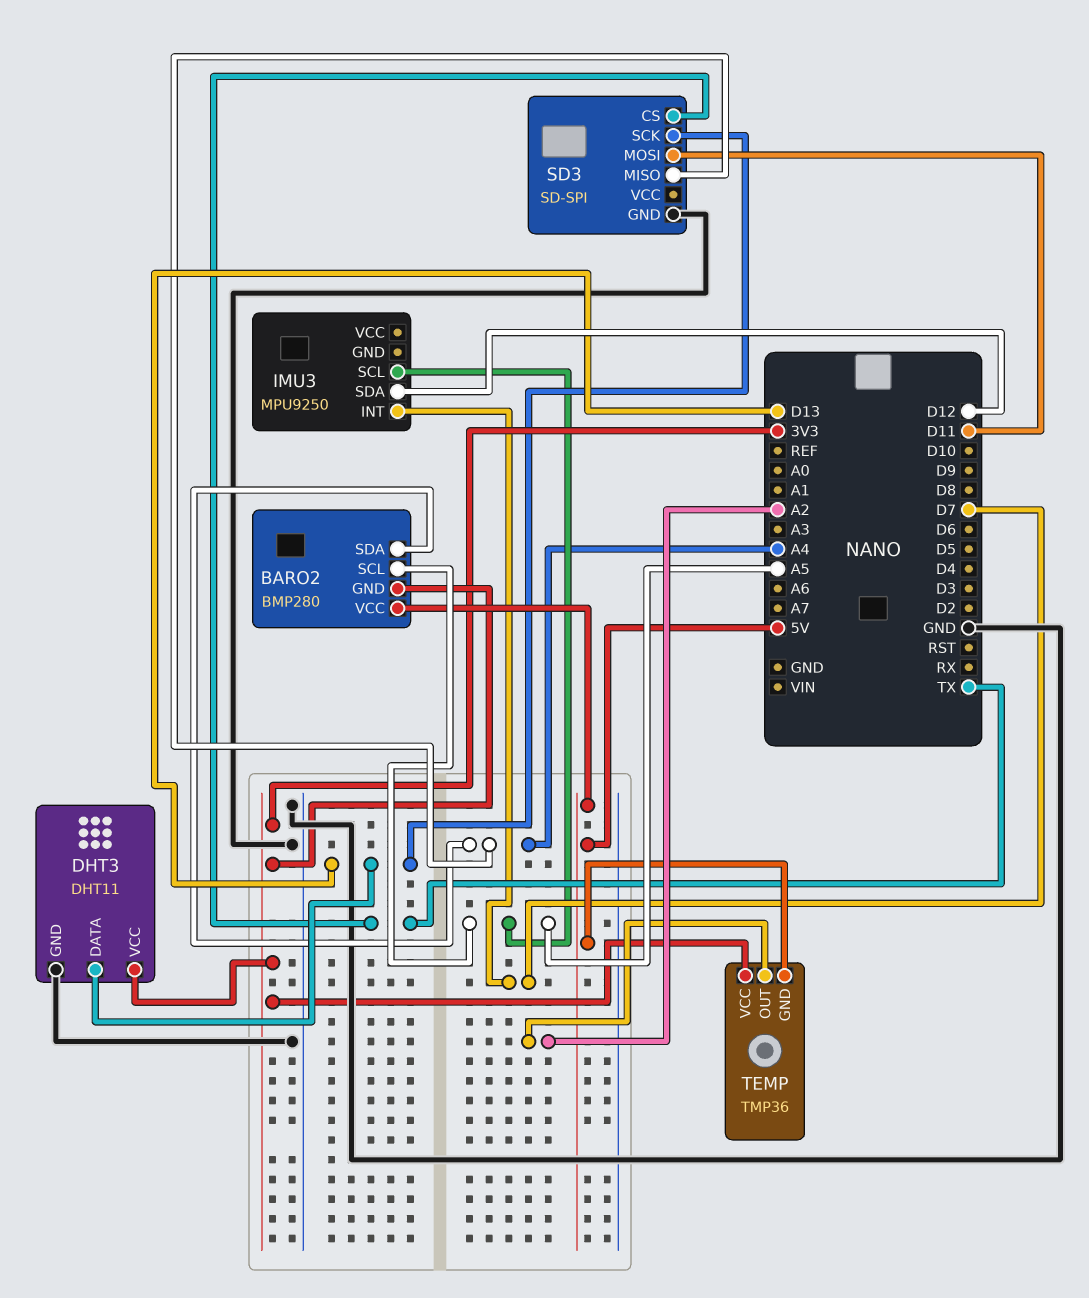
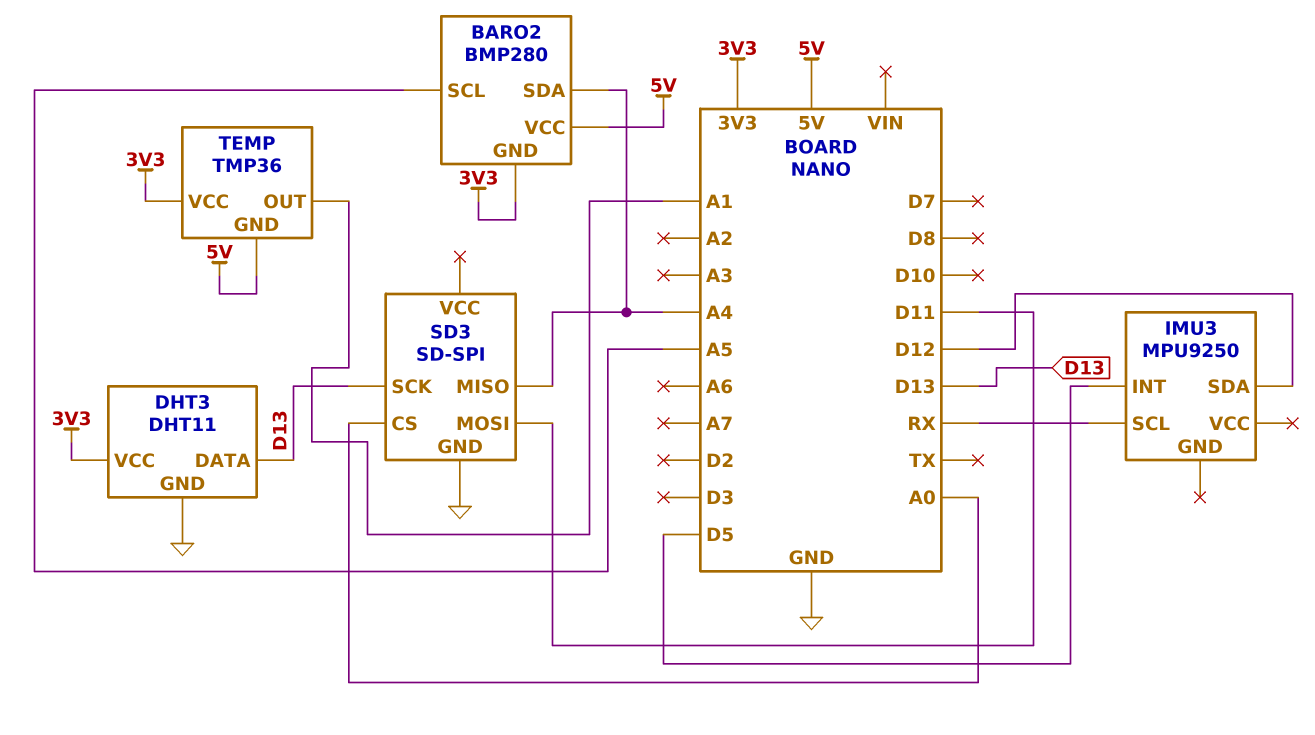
IMU3 pin INT: D7 -> D5
IMU3 pin SCL: A5 -> RX
SD3 pin CS: TX -> A0
TEMP pin OUT: A2 -> A1

